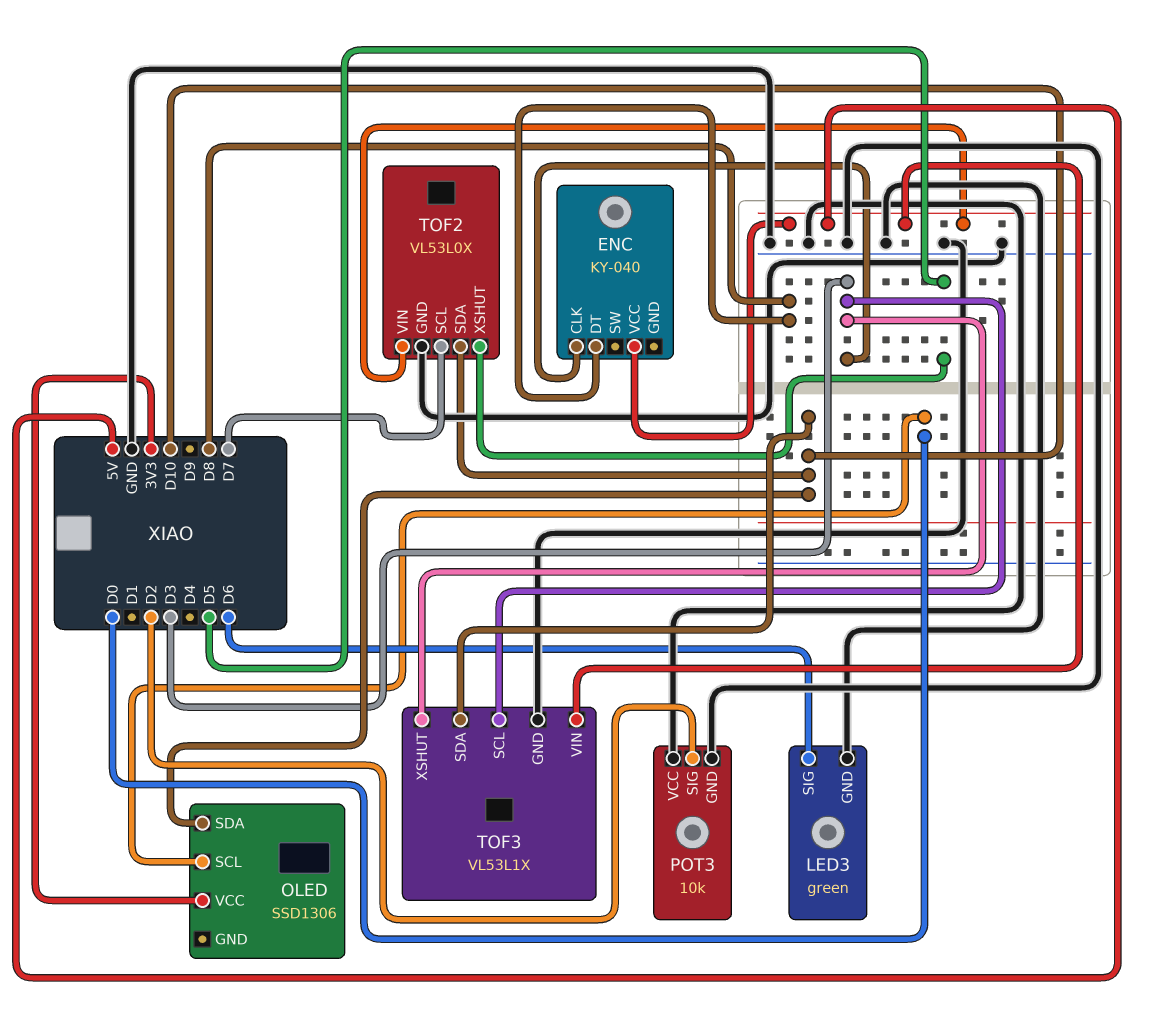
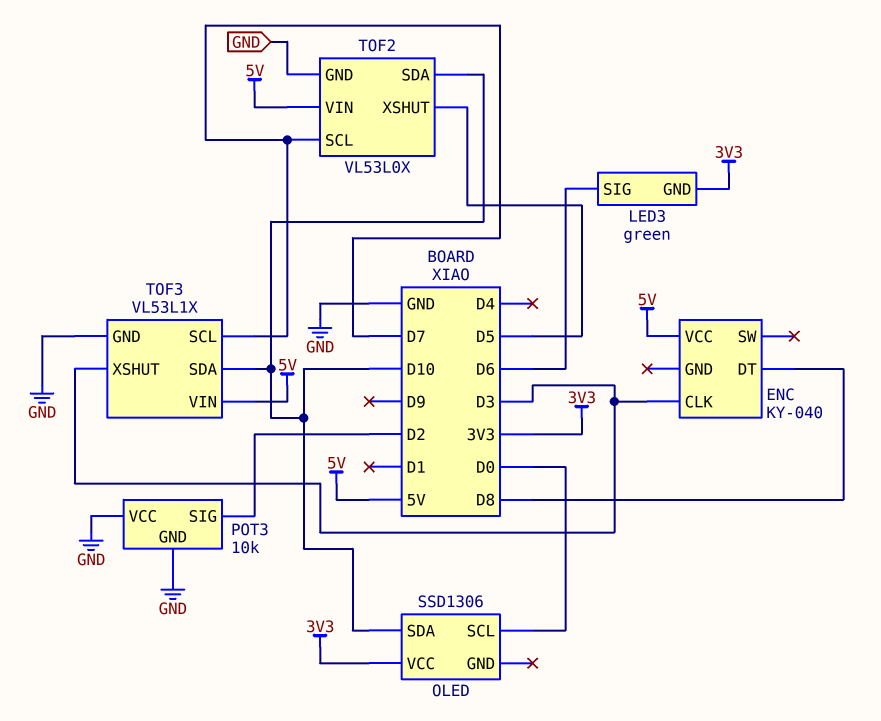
LED3 pin GND: GND -> 3V3
TOF3 pin SCL: D3 -> D7

